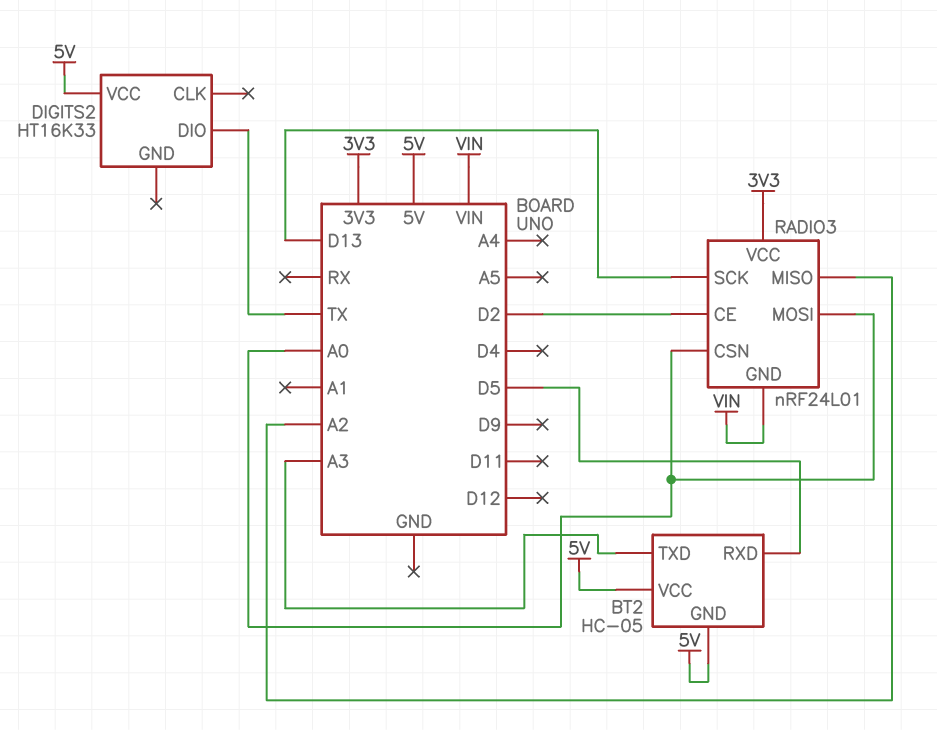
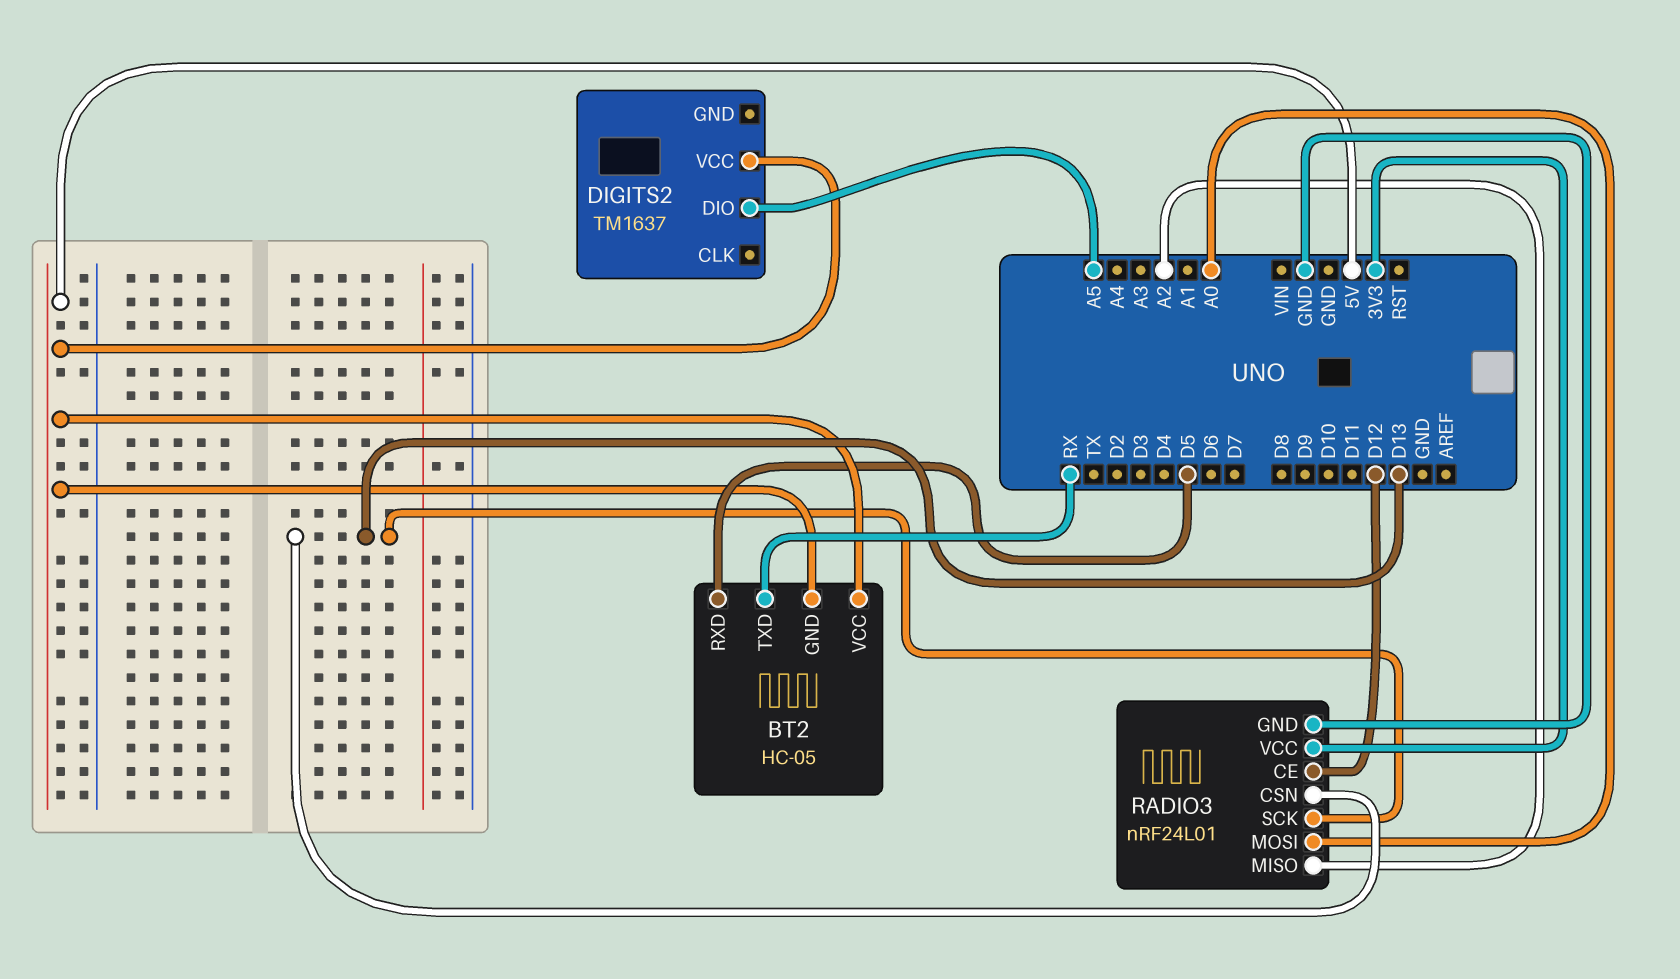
BT2 pin TXD: A3 -> RX
DIGITS2: HT16K33 -> TM1637
DIGITS2 pin DIO: TX -> A5
RADIO3 pin CE: D2 -> D12
RADIO3 pin CSN: A0 -> D13
RADIO3 pin GND: VIN -> GND

